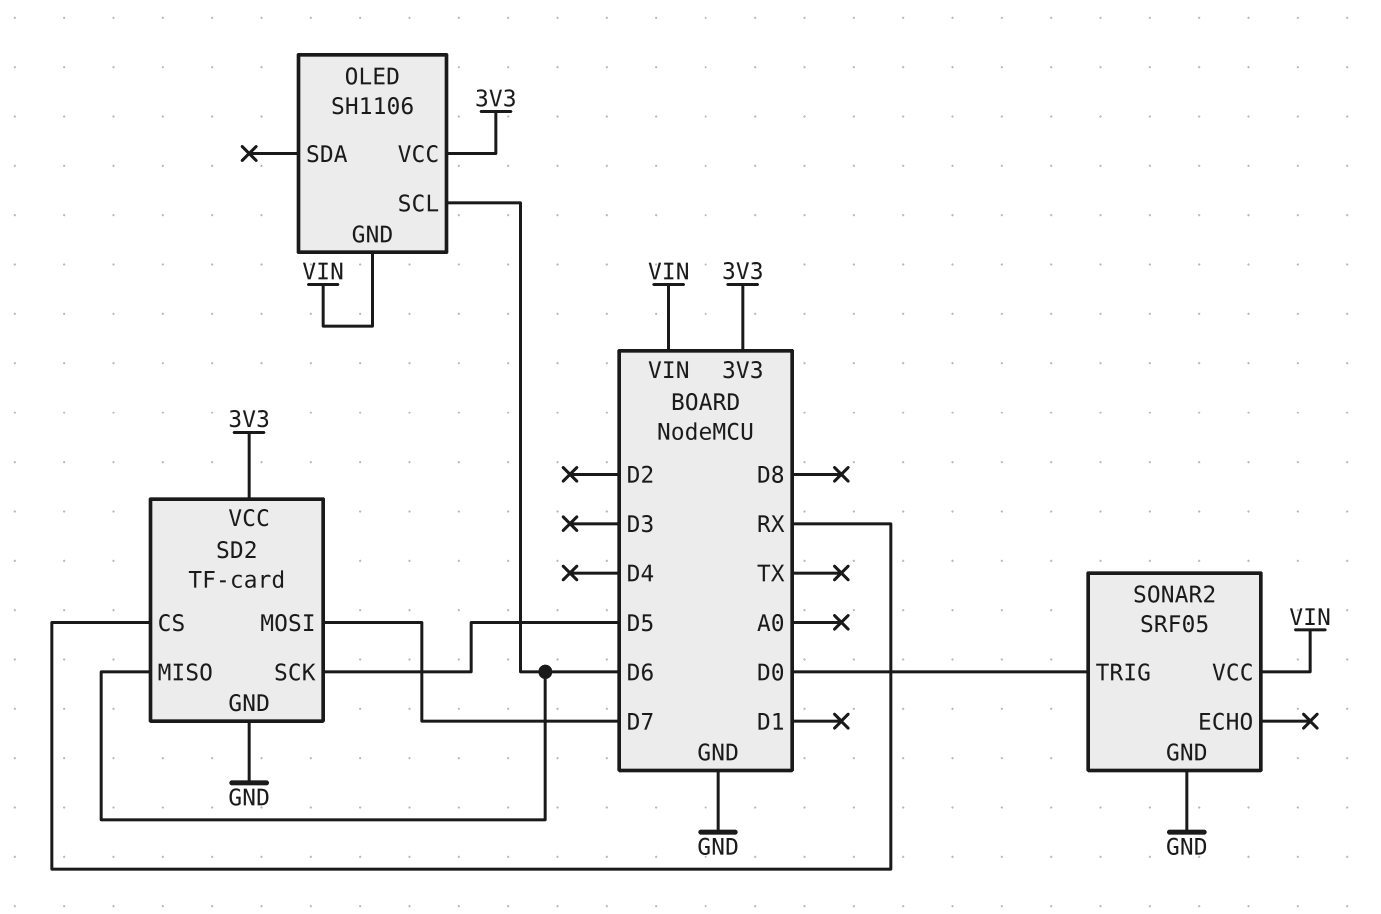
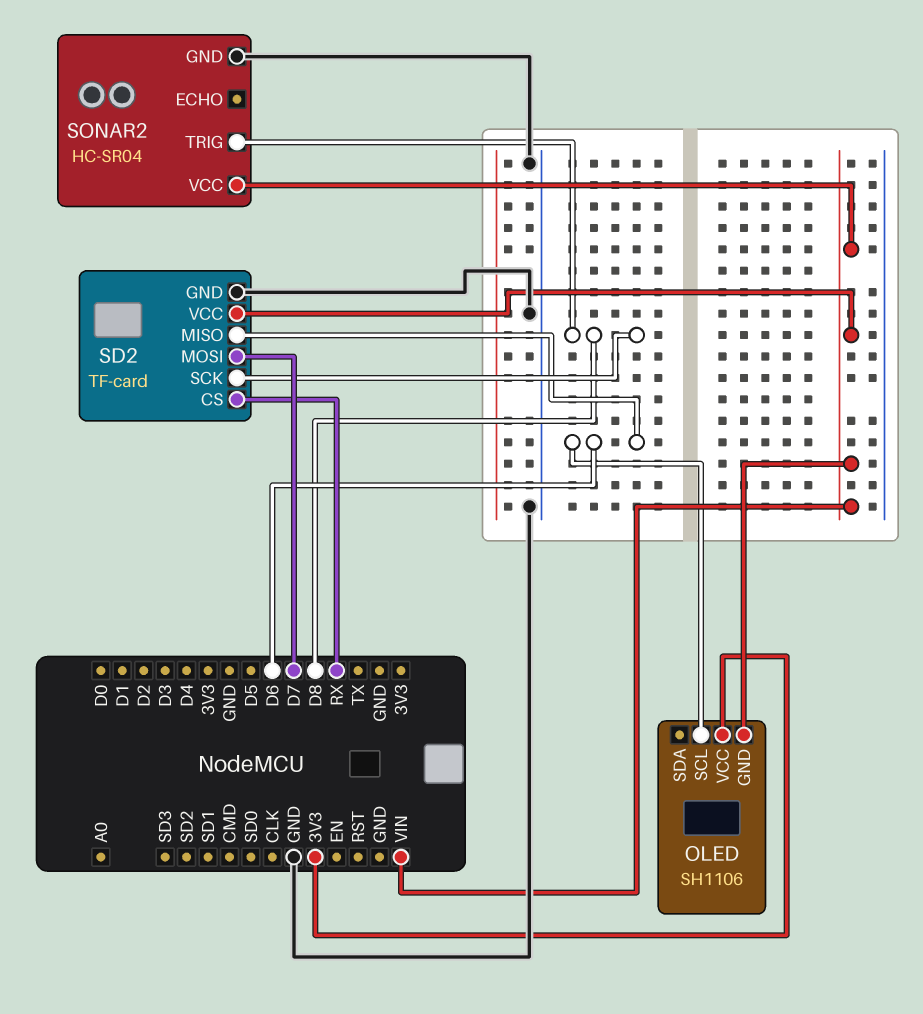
SD2 pin SCK: D5 -> D8
SD2 pin VCC: 3V3 -> VIN
SONAR2: SRF05 -> HC-SR04
SONAR2 pin TRIG: D0 -> D8

